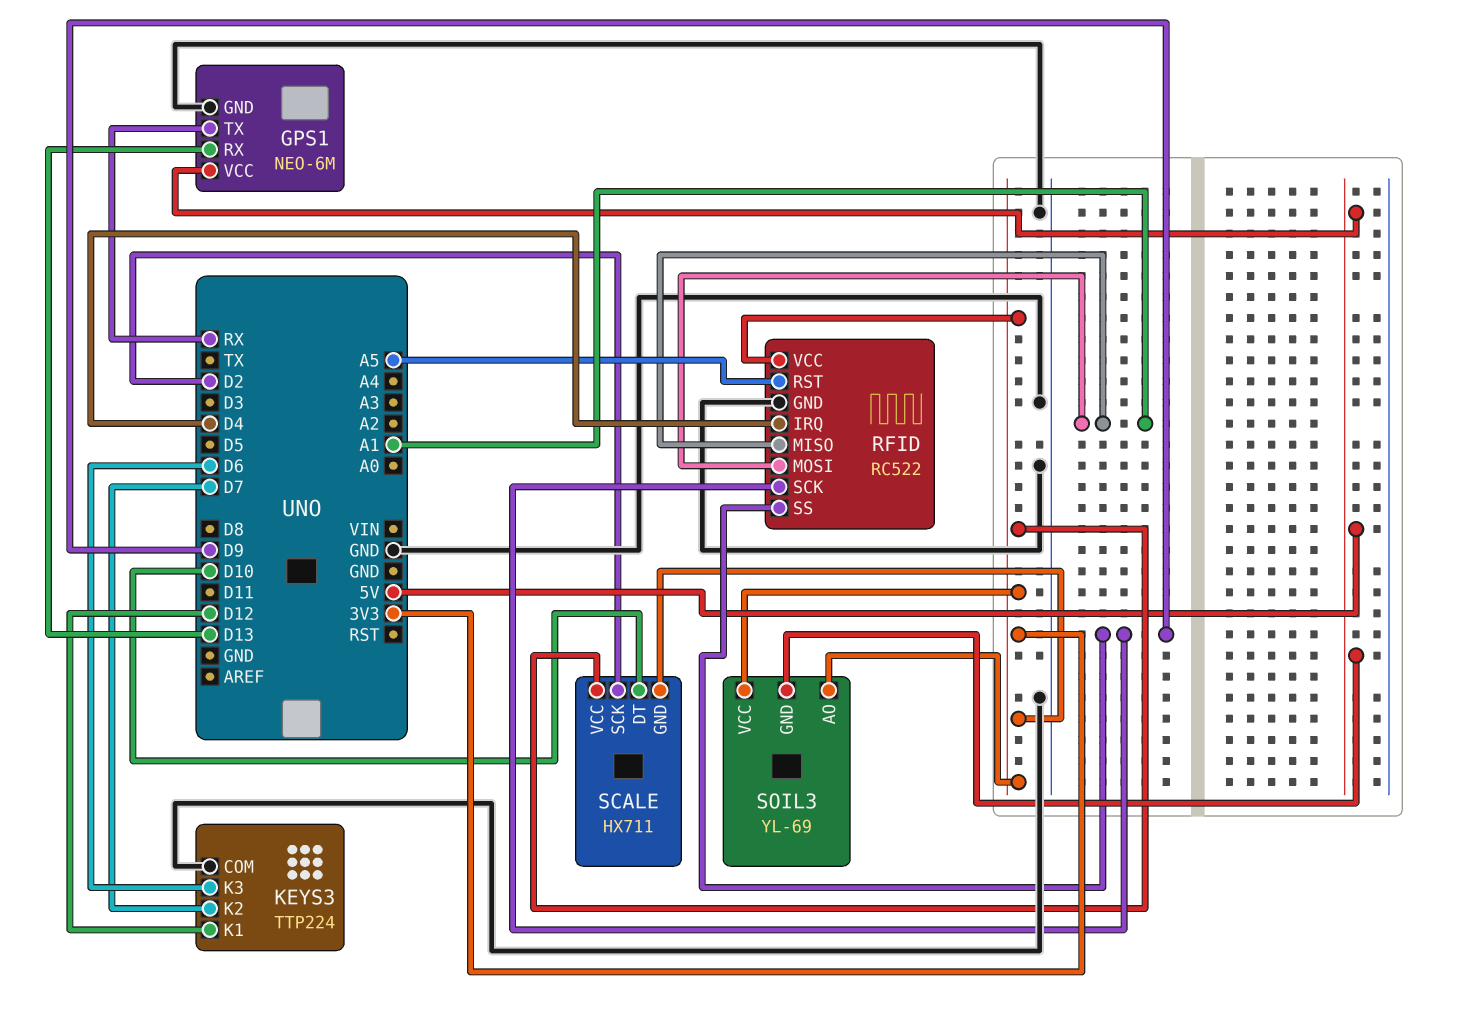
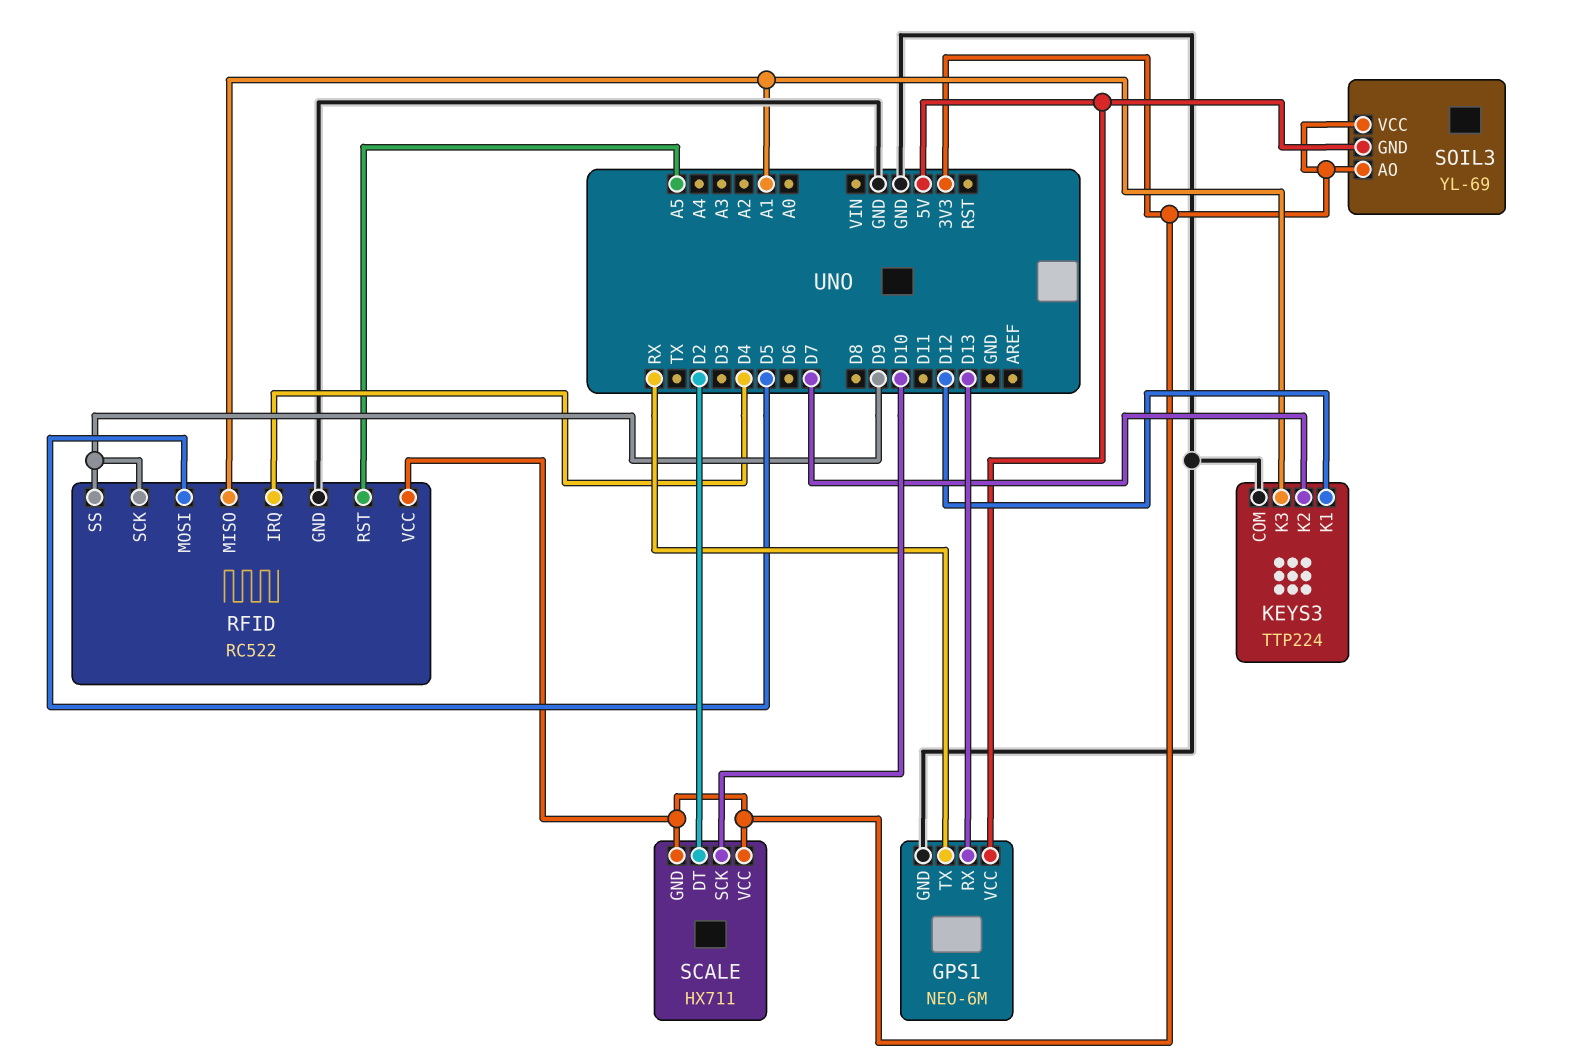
KEYS3 pin K3: D6 -> A1
RFID pin MOSI: A1 -> D5
SCALE pin DT: D10 -> D2
SCALE pin SCK: D2 -> D10

